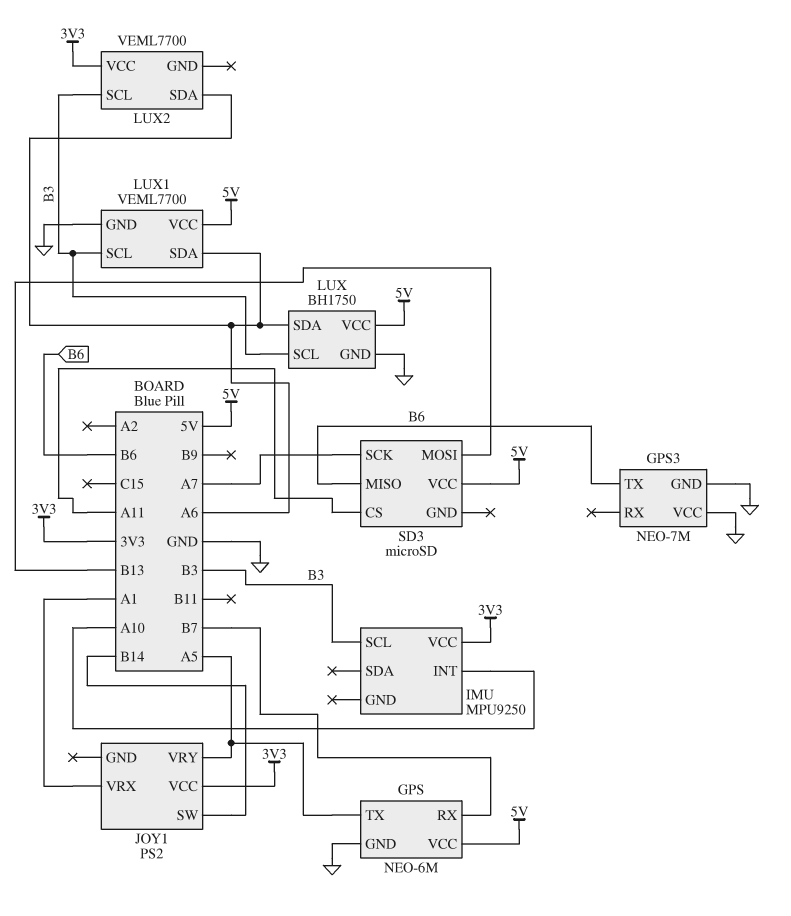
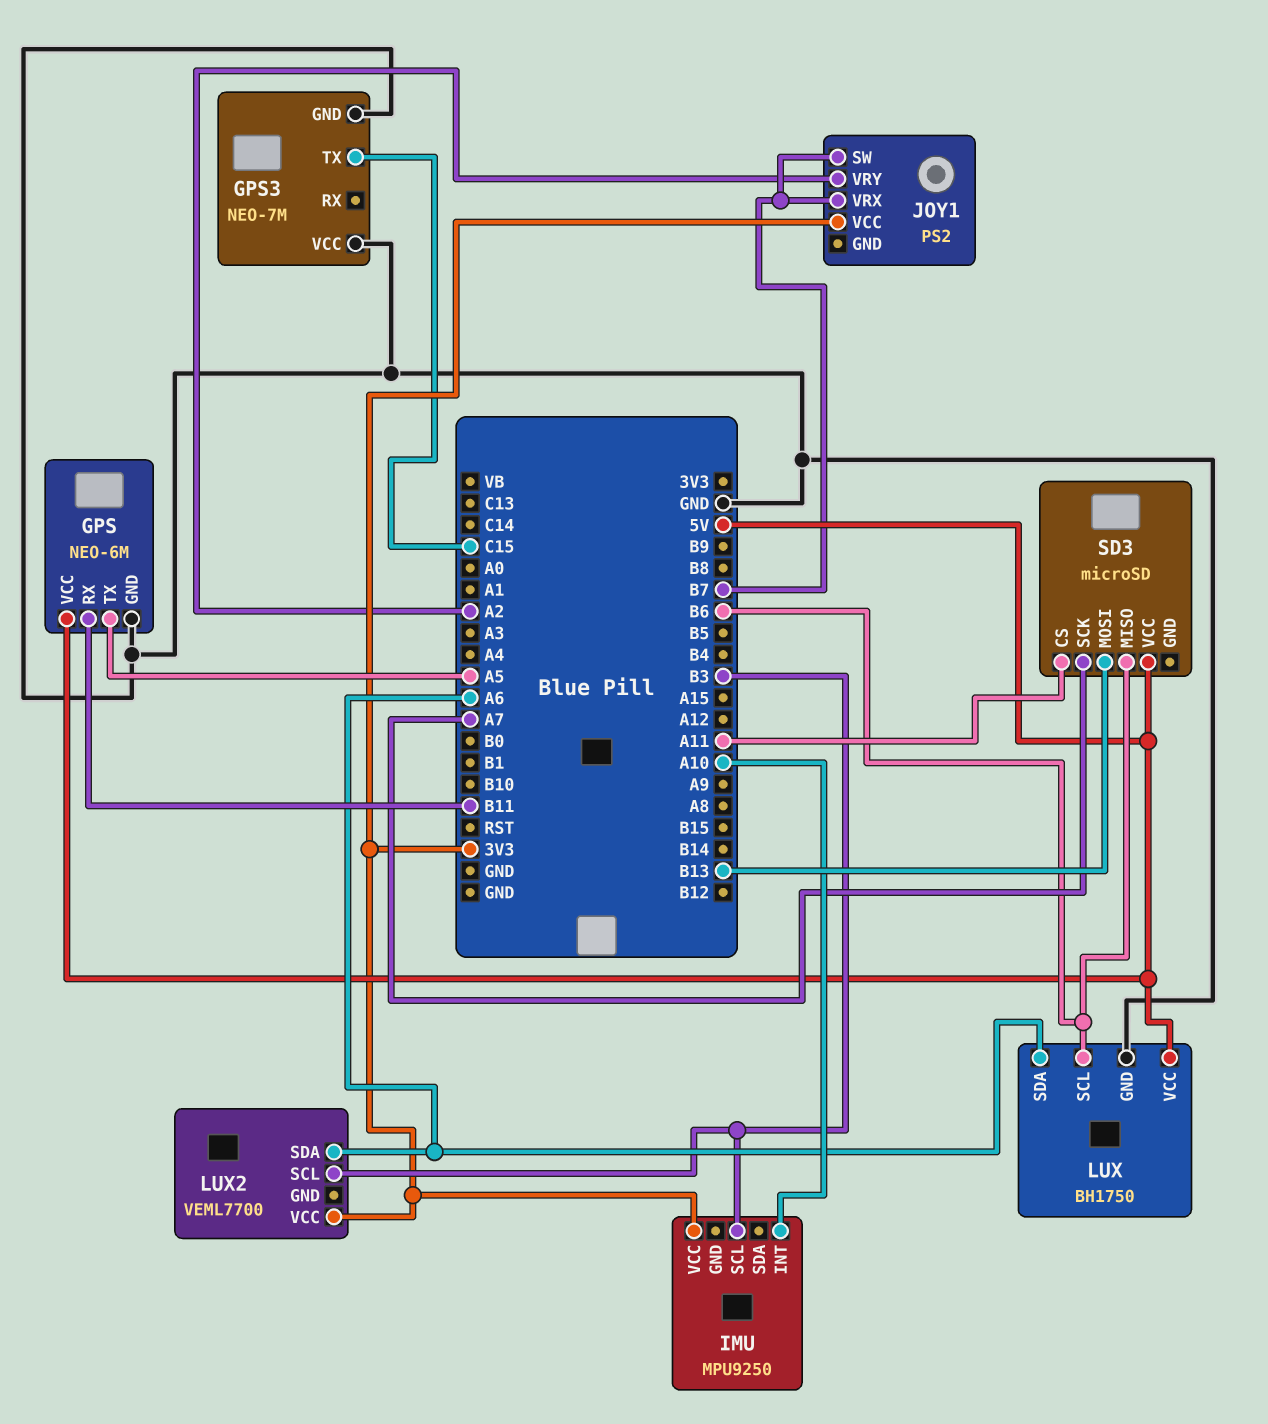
GPS pin RX: B7 -> B11
GPS3 pin TX: B6 -> C15
JOY1 pin SW: B14 -> B7
JOY1 pin VRX: A1 -> B7
JOY1 pin VRY: A5 -> A2
LUX pin SCL: B3 -> B6
LUX1: VEML7700 -> none
LUX1 pin GND: GND -> none
LUX1 pin SCL: B3 -> none
LUX1 pin SDA: A6 -> none
LUX1 pin VCC: 5V -> none

